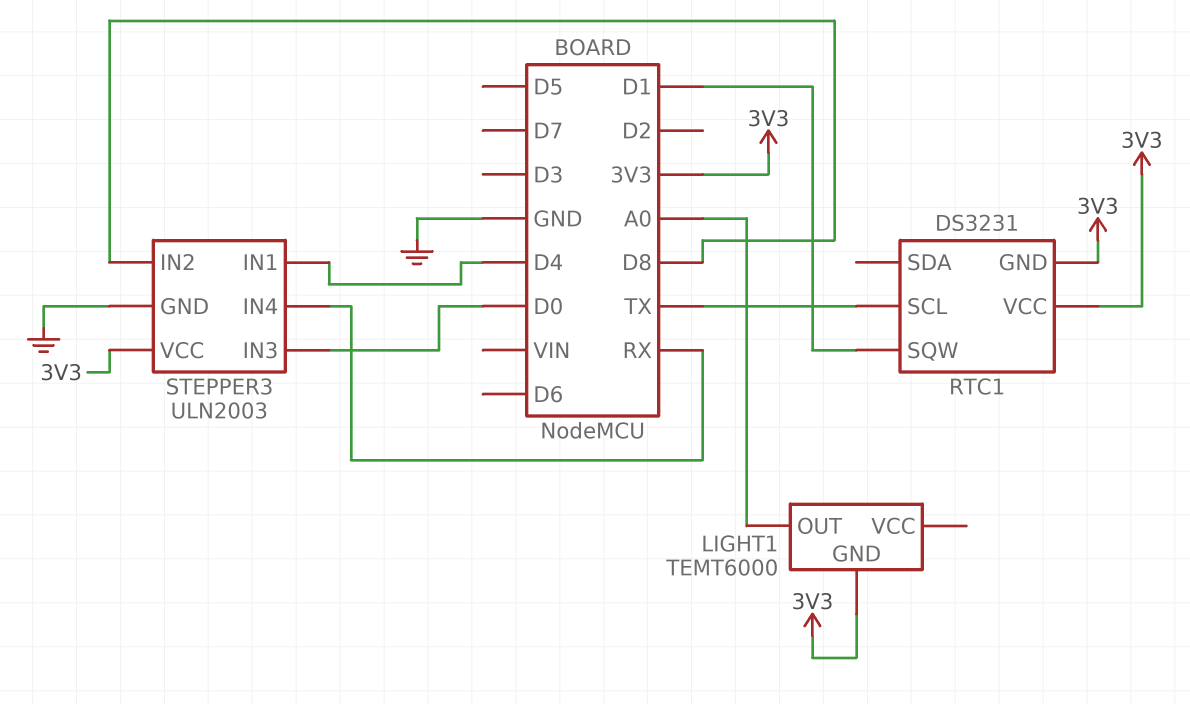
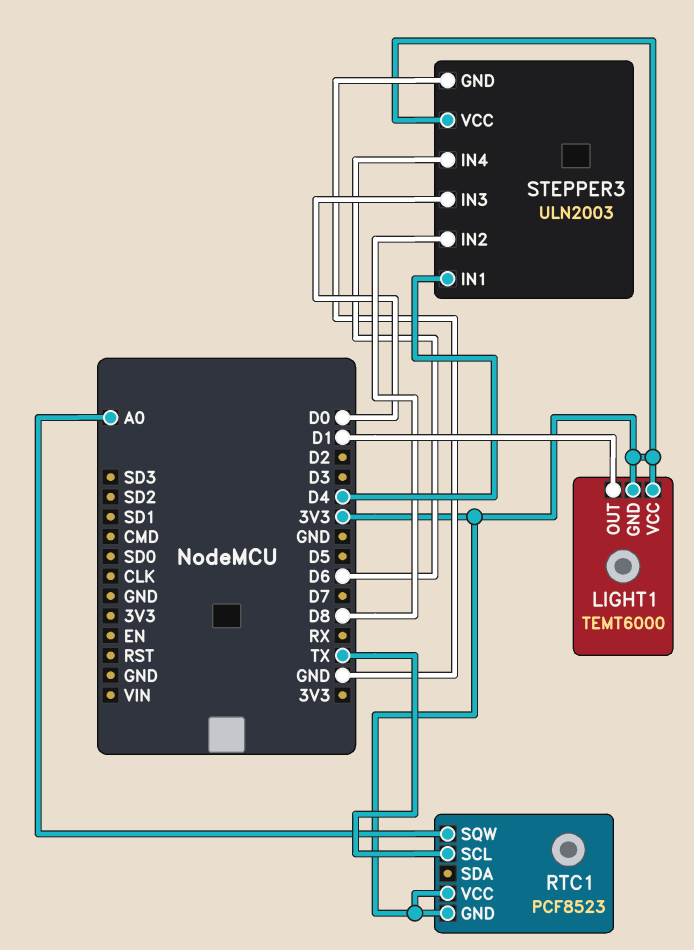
LIGHT1 pin OUT: A0 -> D1
LIGHT1 pin VCC: none -> 3V3
RTC1: DS3231 -> PCF8523
RTC1 pin SQW: D1 -> A0
STEPPER3 pin IN4: RX -> D6

